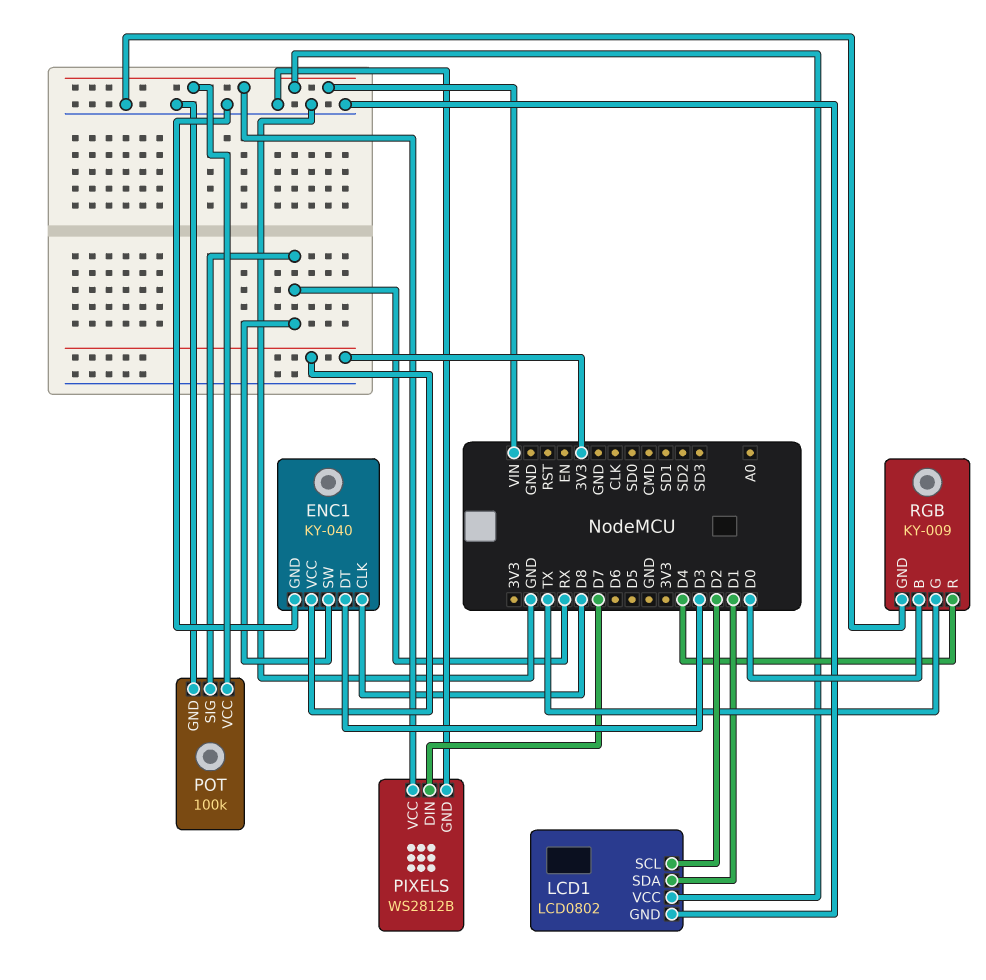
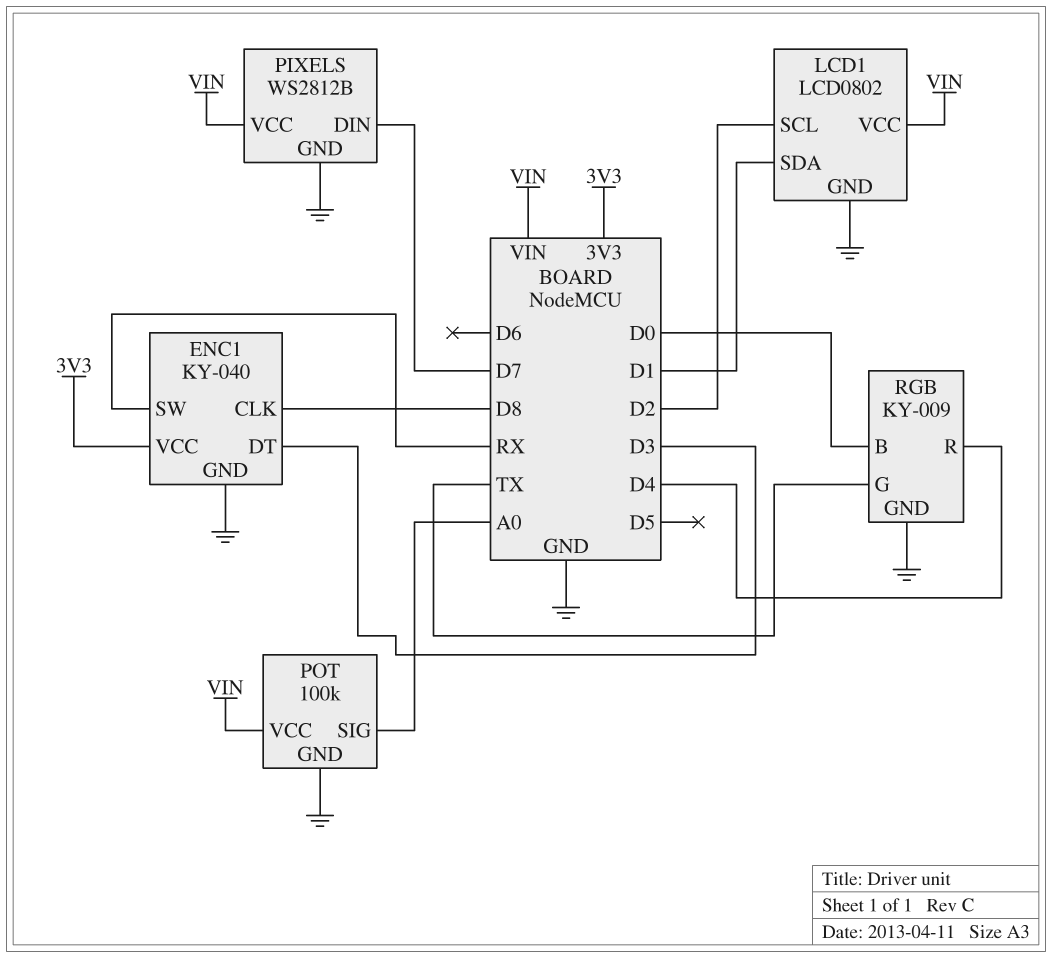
POT pin SIG: RX -> A0

